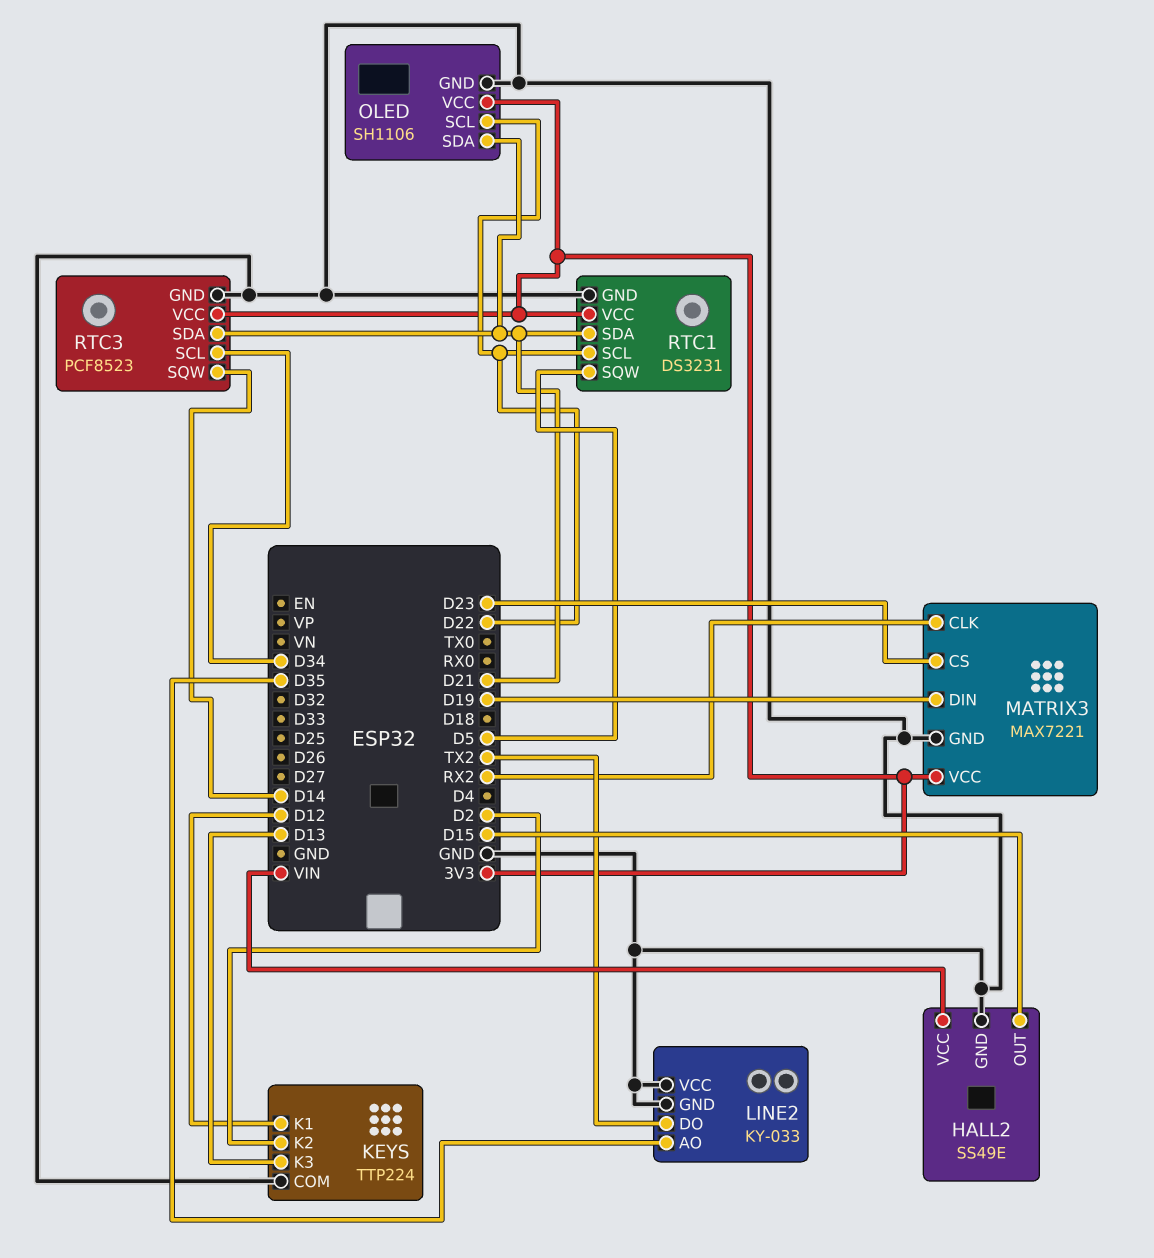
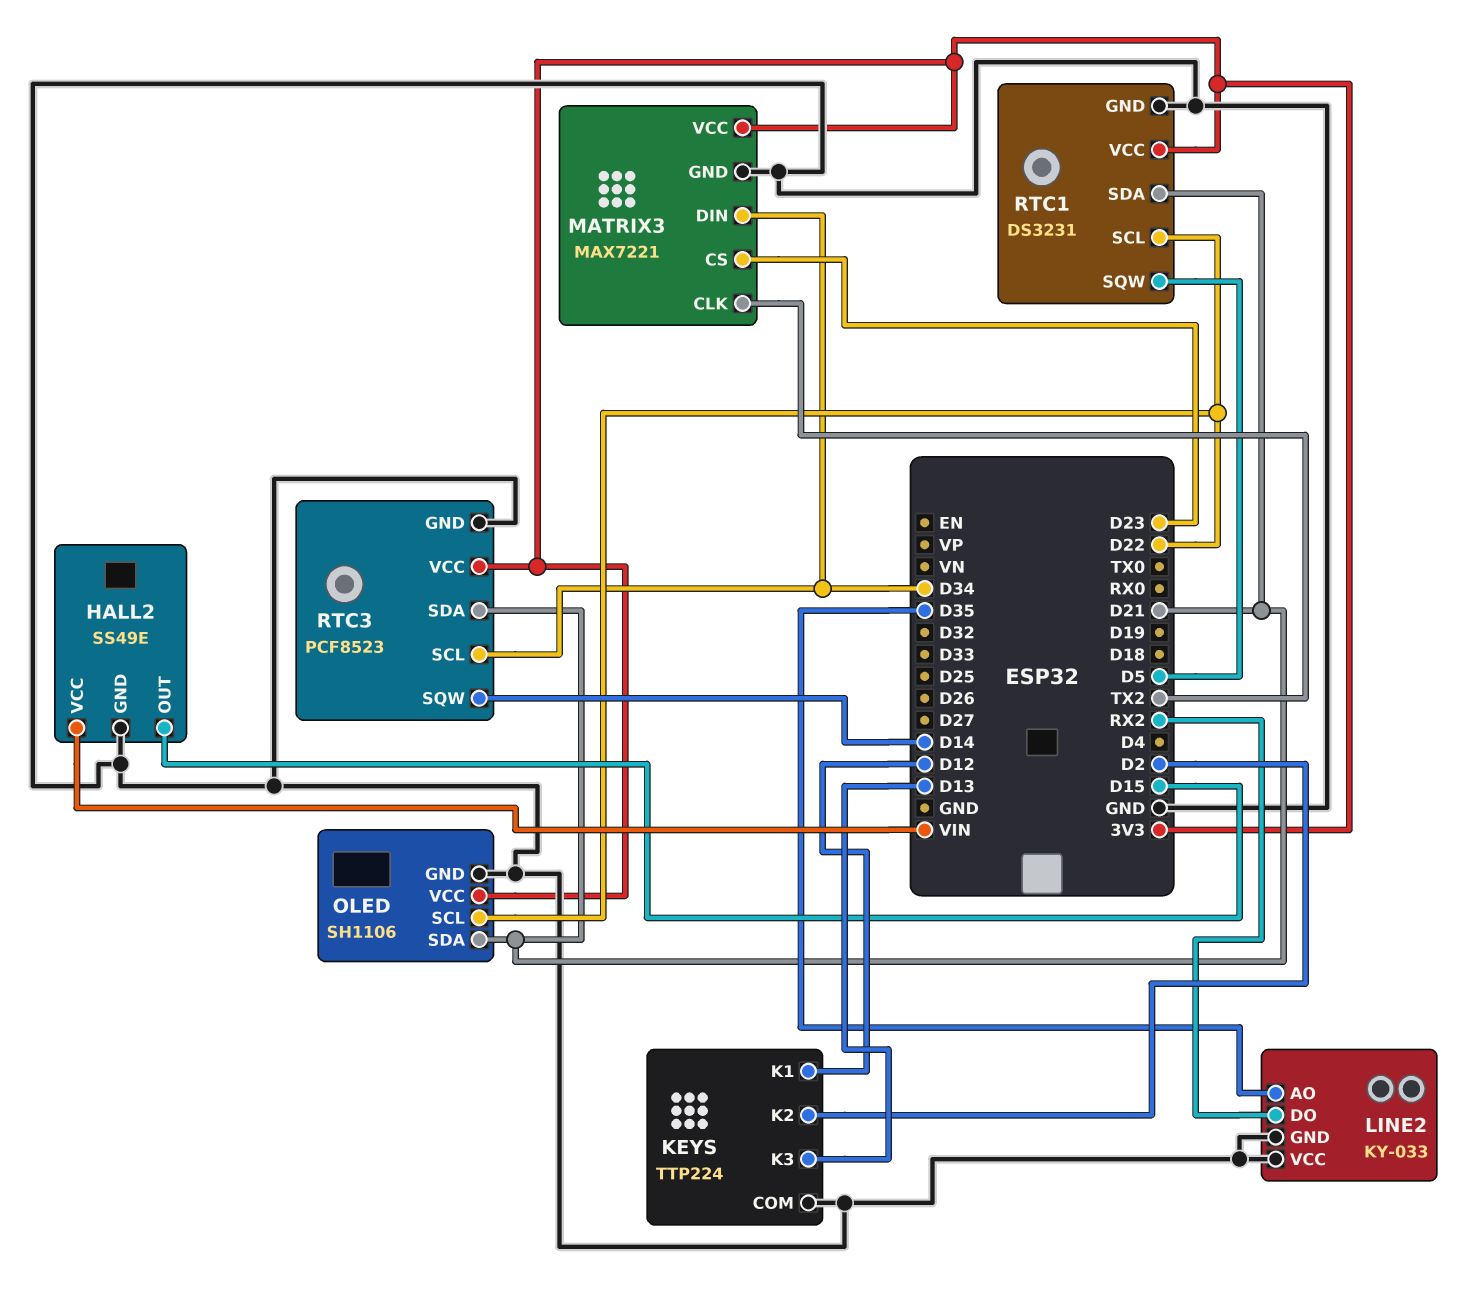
LINE2 pin DO: TX2 -> RX2
MATRIX3 pin CLK: RX2 -> TX2
MATRIX3 pin DIN: D19 -> D34

